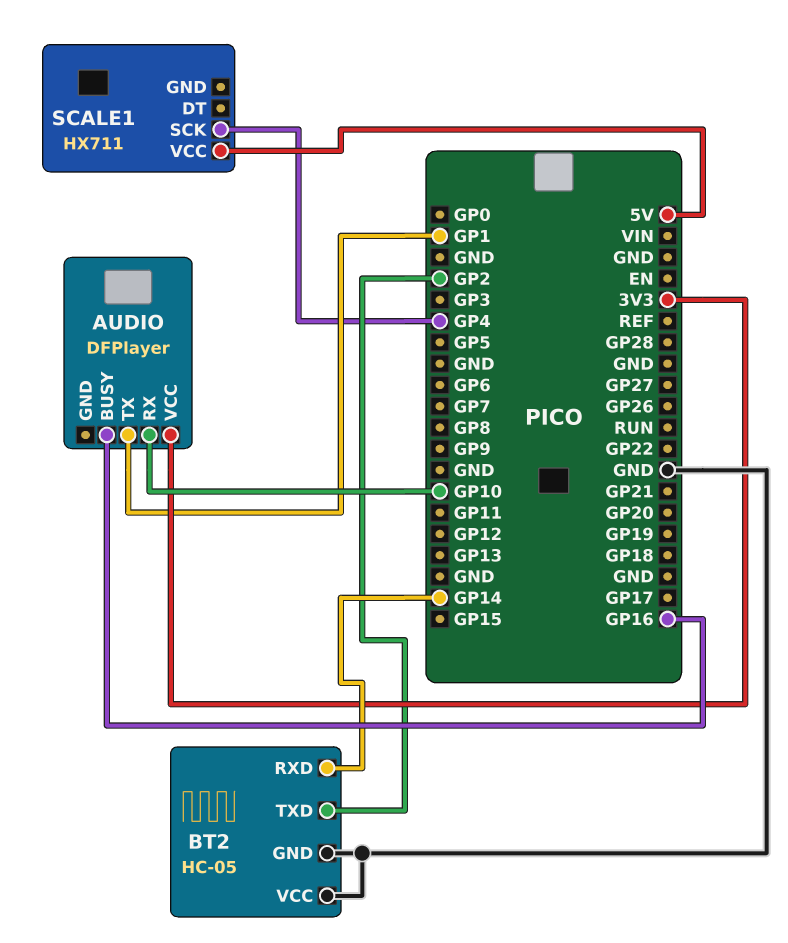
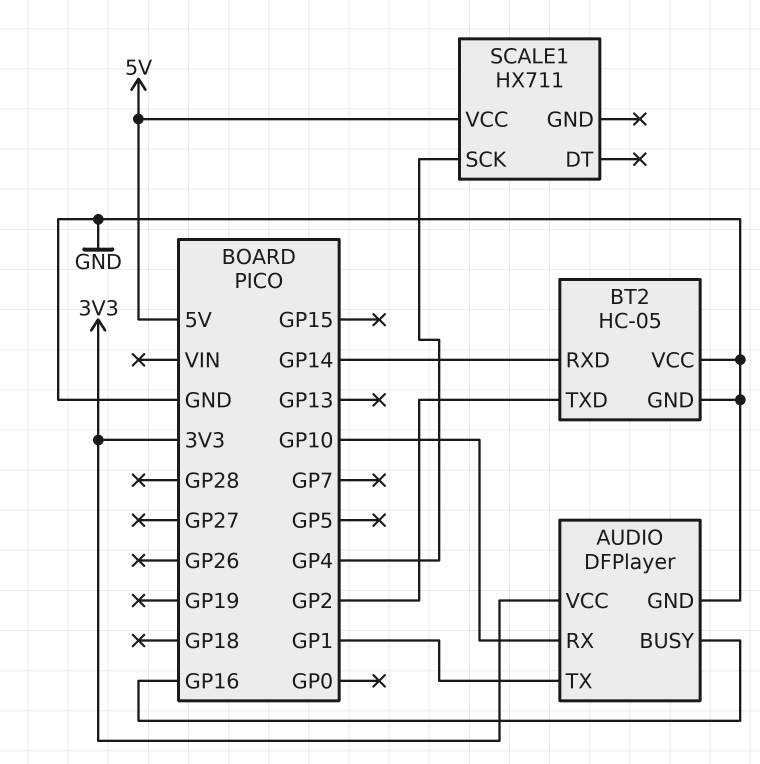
AUDIO pin GND: none -> GND

